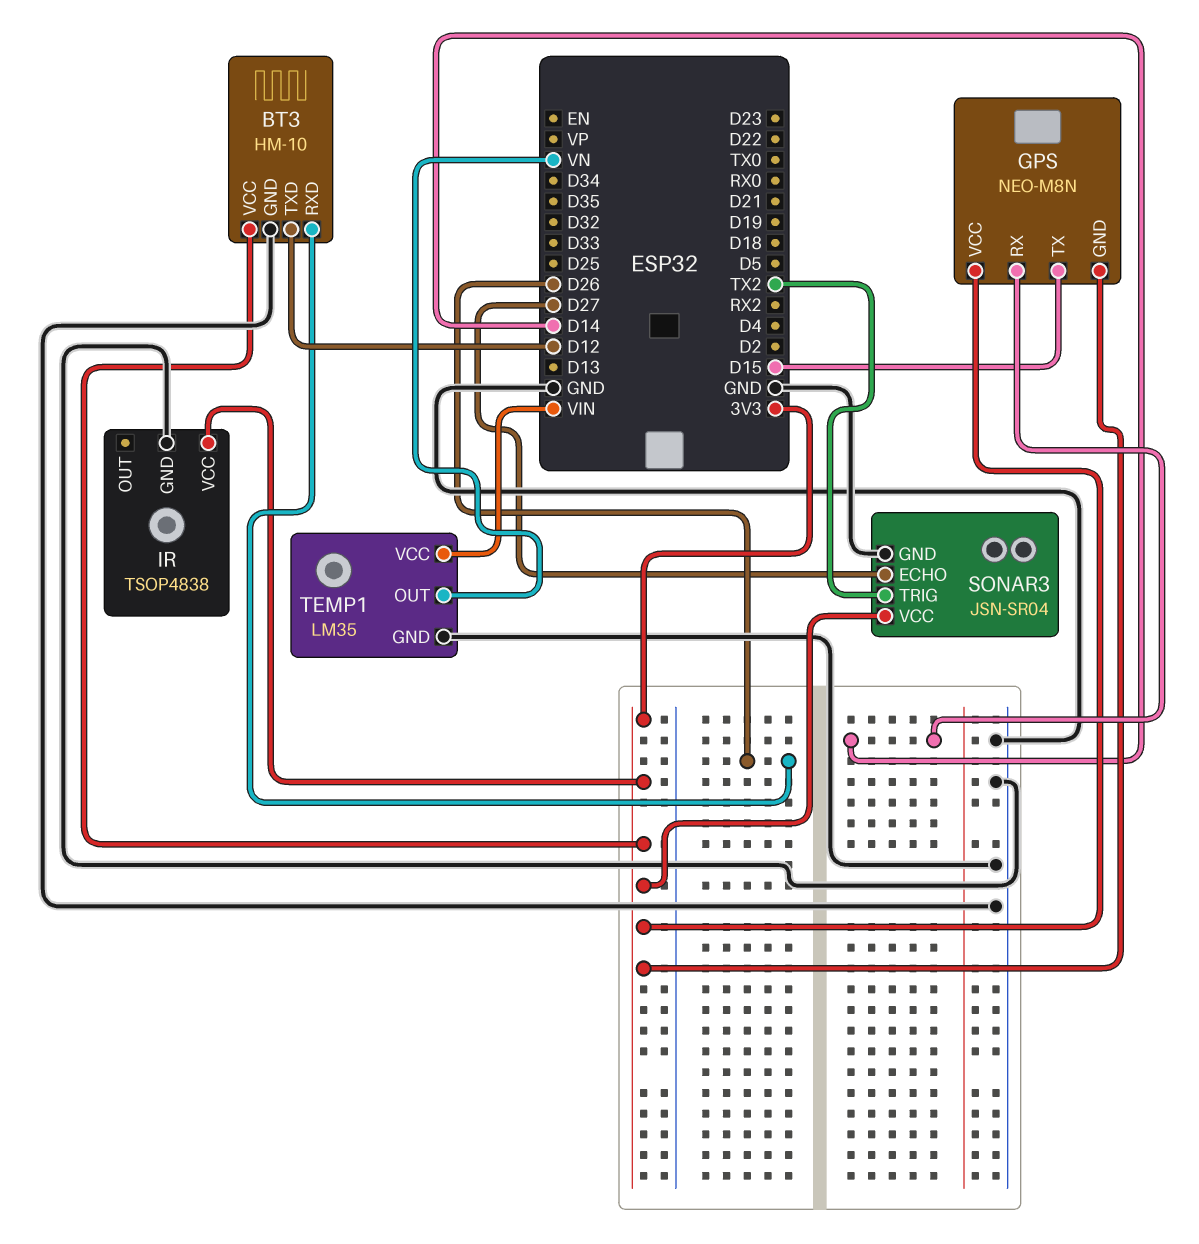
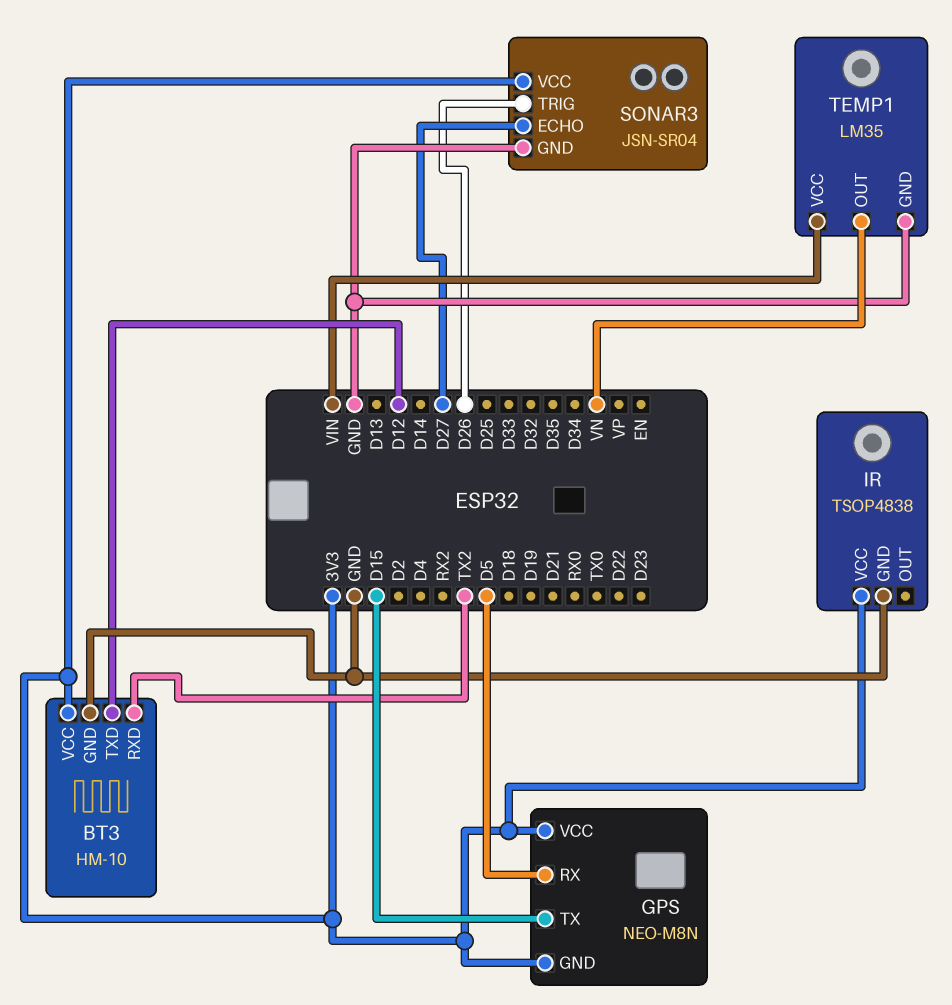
BT3 pin RXD: D26 -> TX2
GPS pin RX: D14 -> D5
SONAR3 pin TRIG: TX2 -> D26

